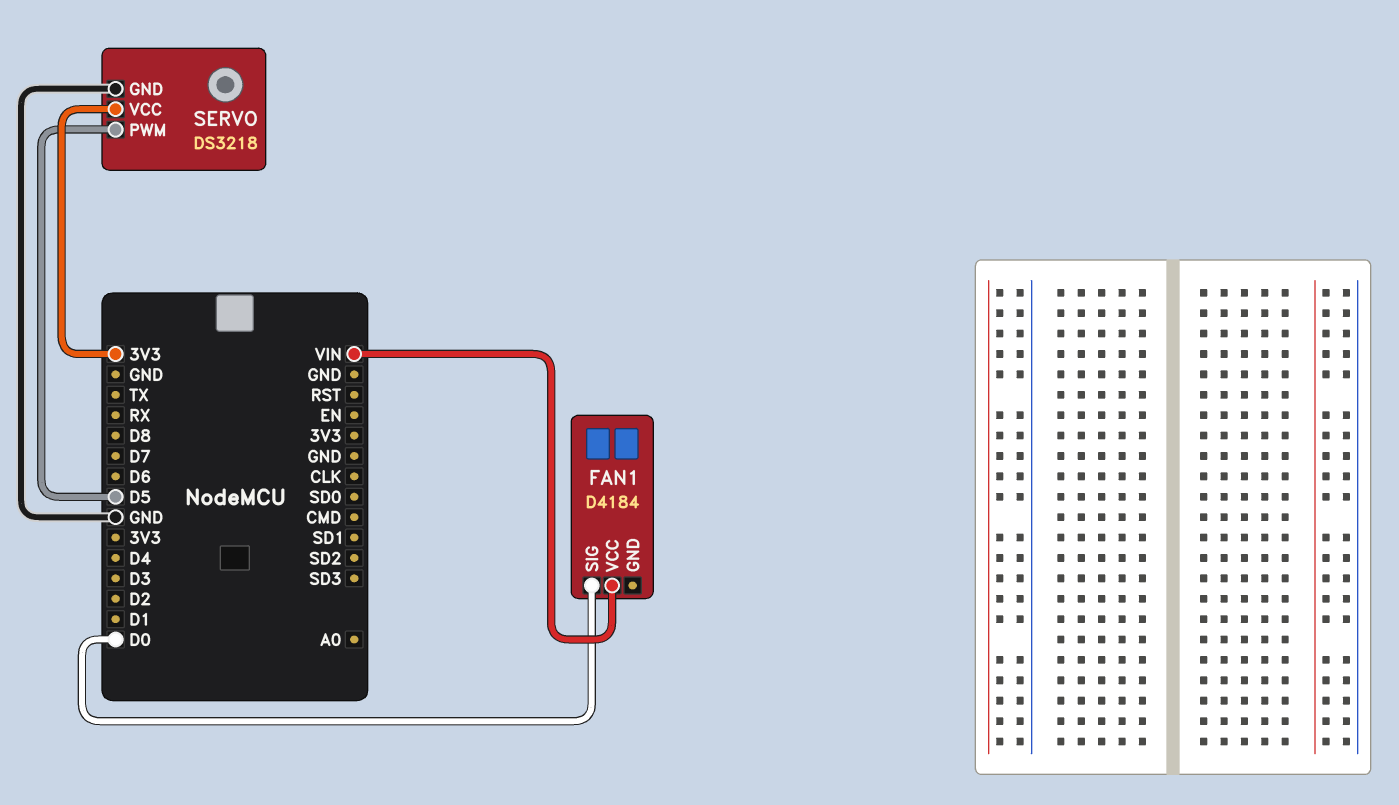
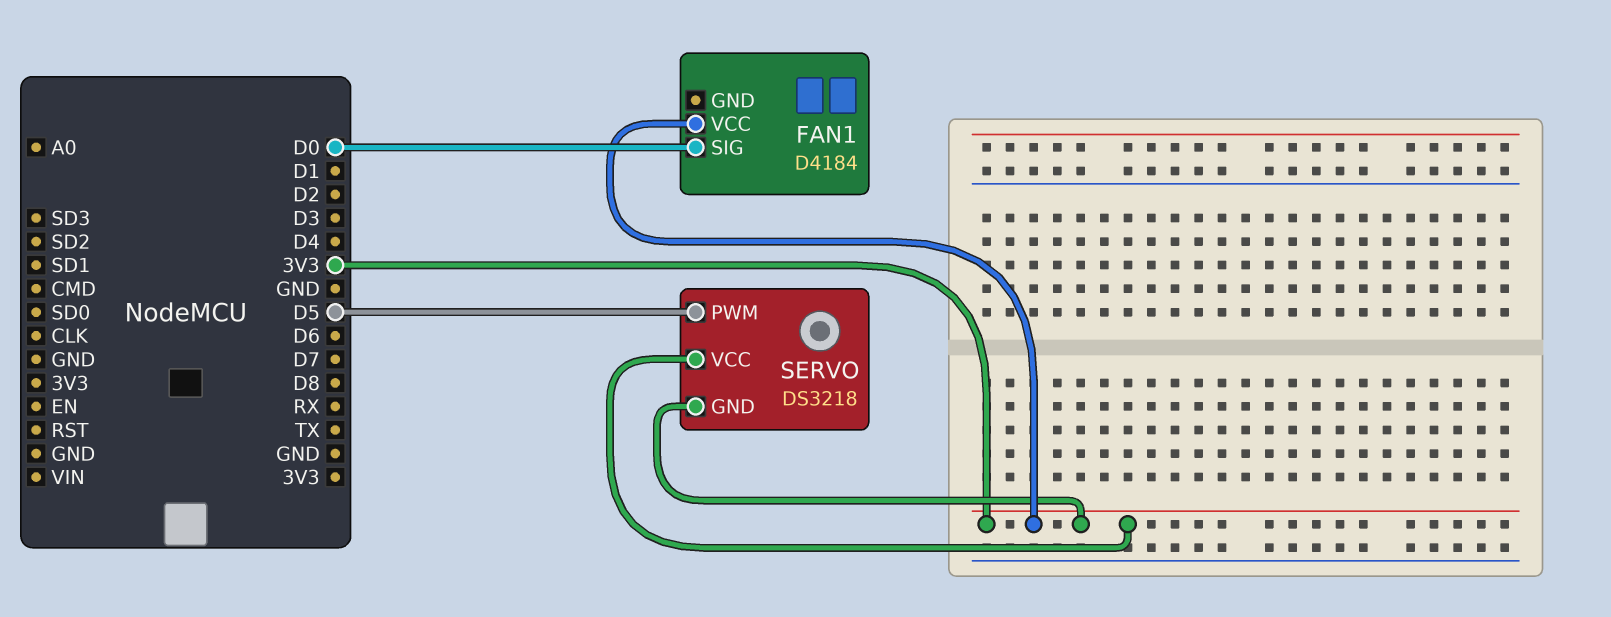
FAN1 pin VCC: VIN -> 3V3
SERVO pin GND: GND -> 3V3

